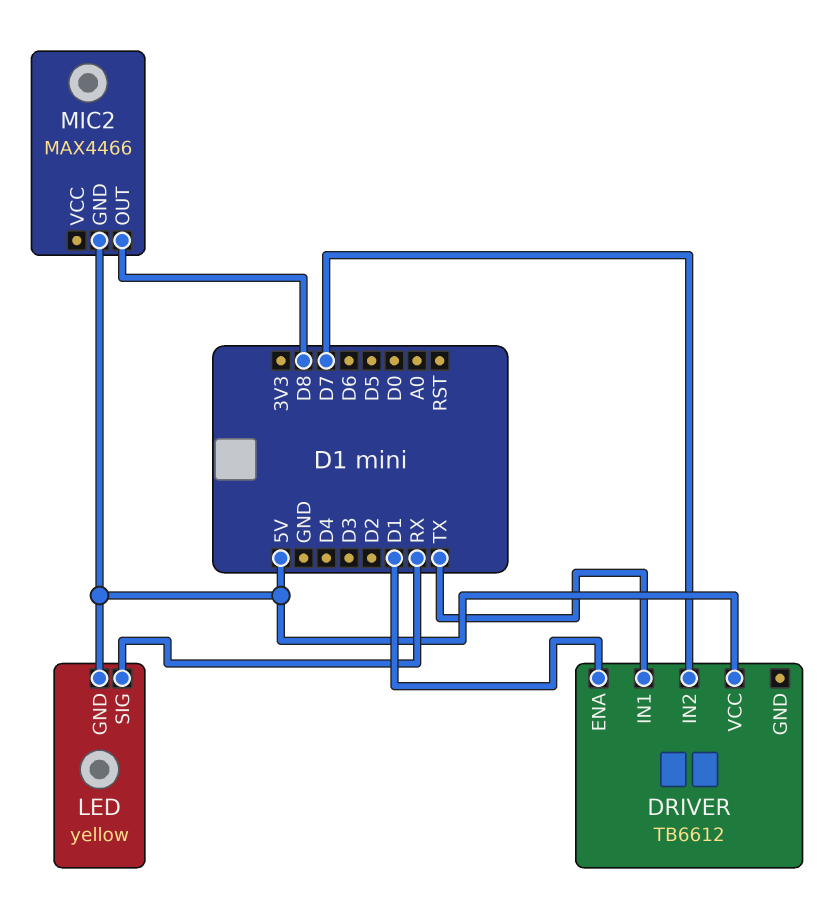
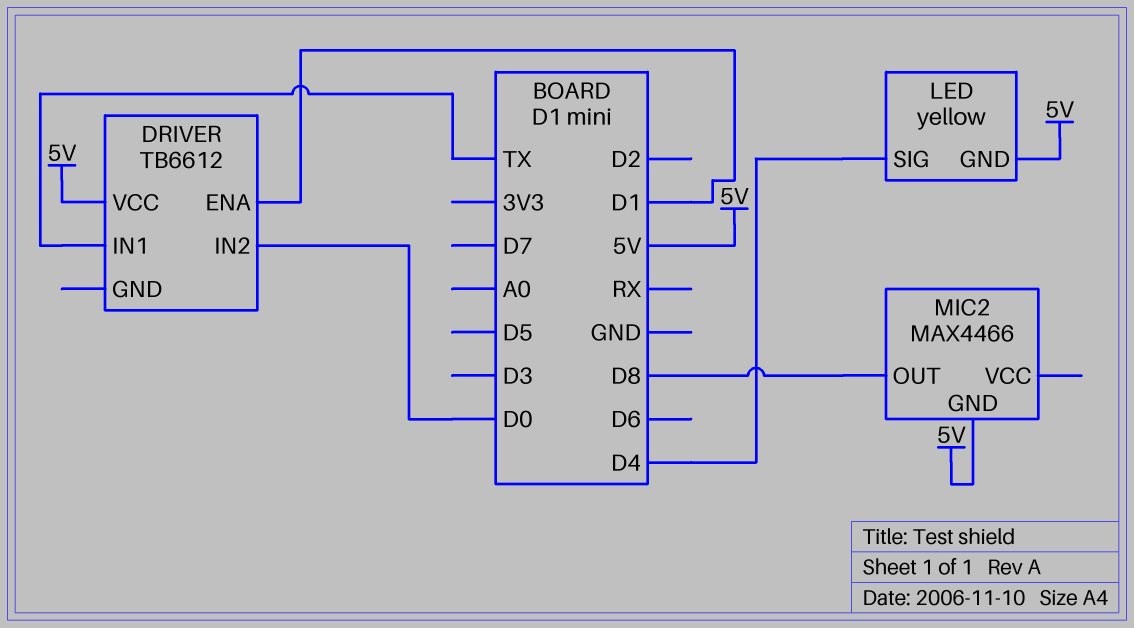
DRIVER pin IN2: D7 -> D0
LED pin SIG: RX -> D4

